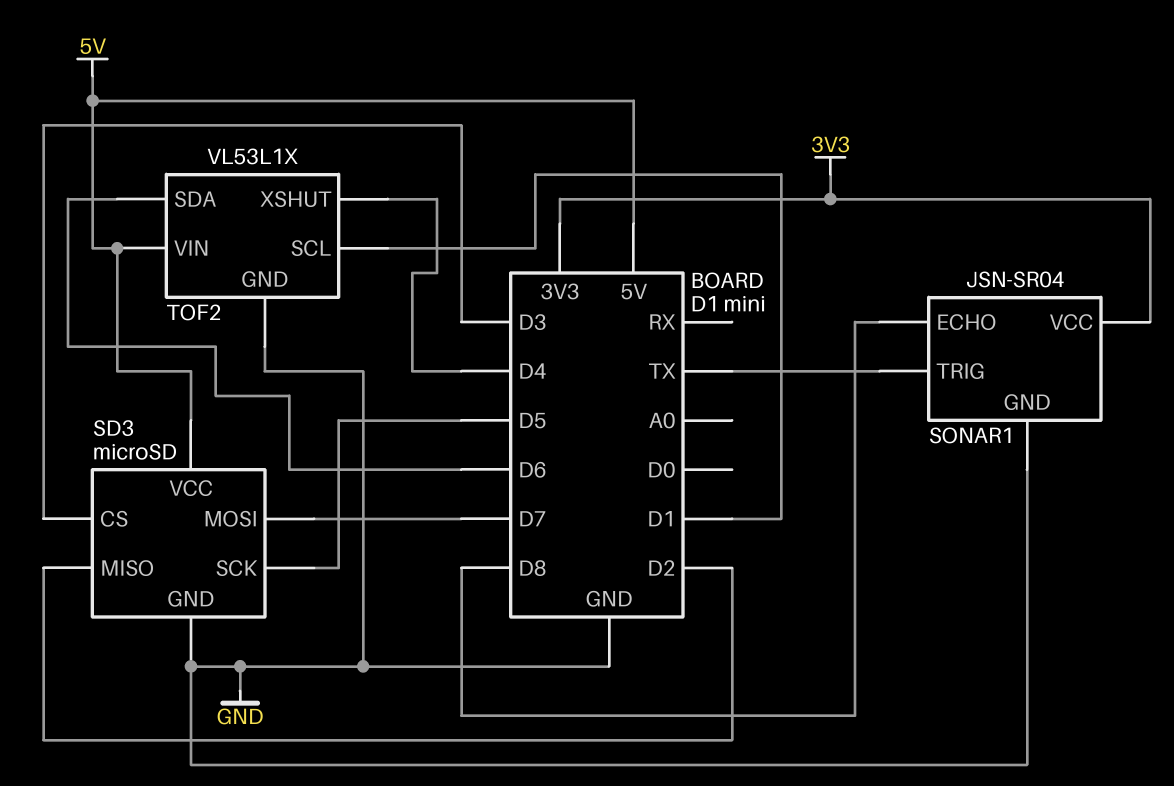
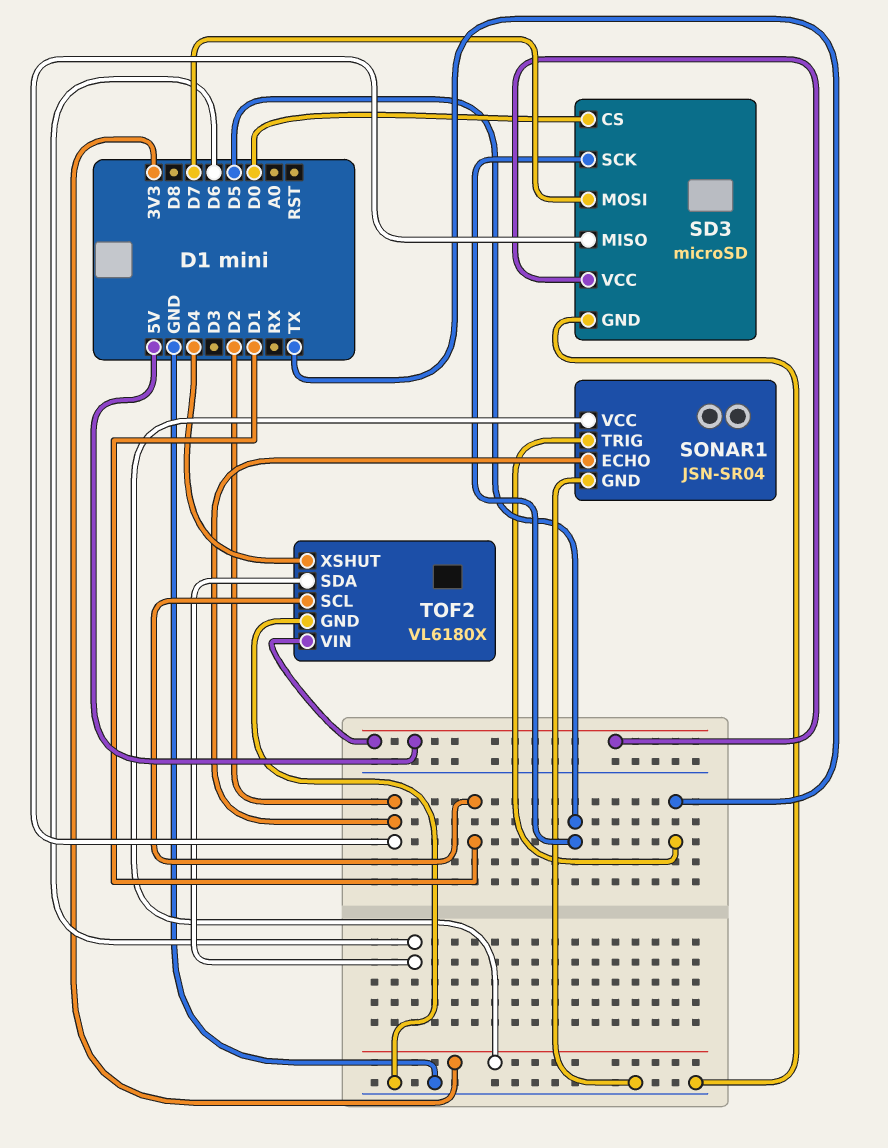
SD3 pin CS: D3 -> D0
SONAR1 pin ECHO: D8 -> D2
TOF2: VL53L1X -> VL6180X

